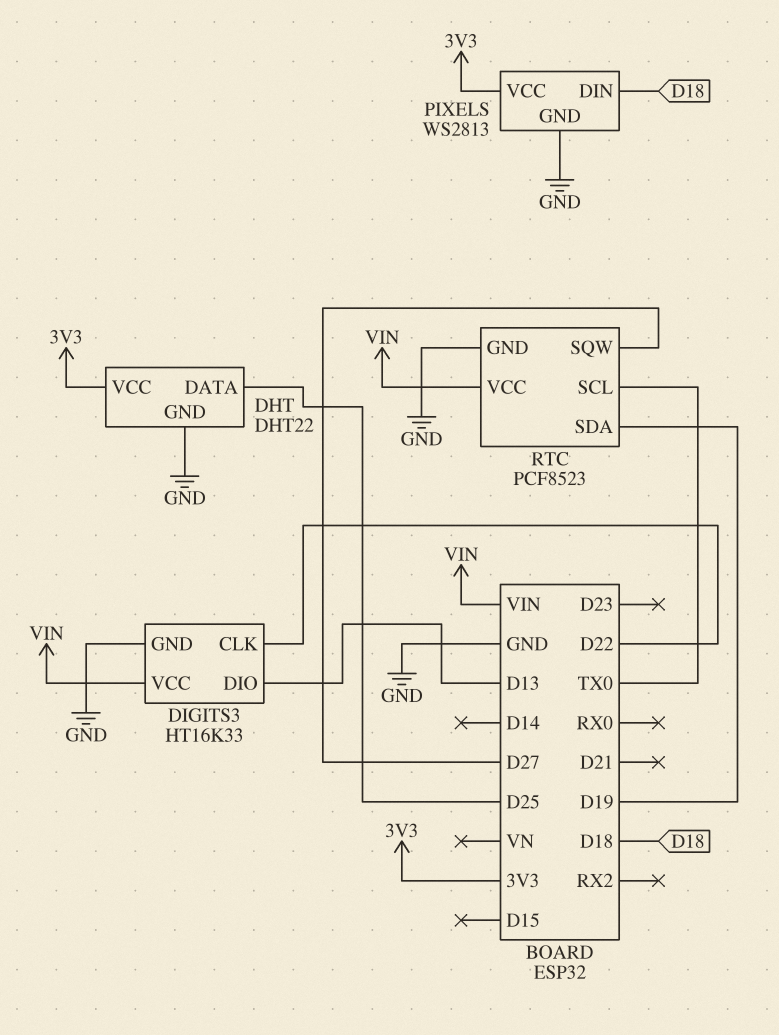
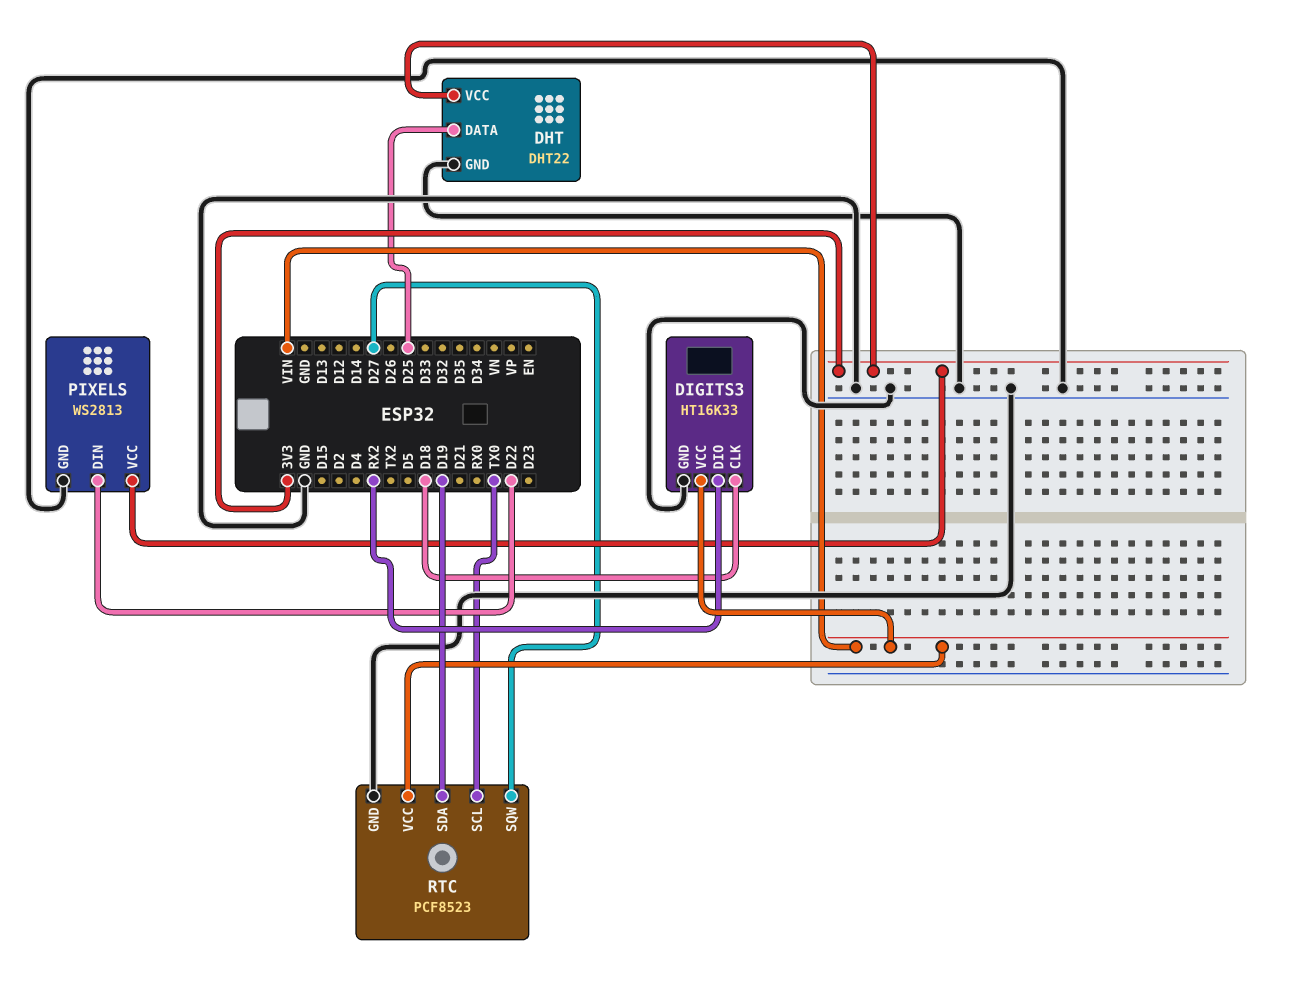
DIGITS3 pin CLK: D22 -> D18
DIGITS3 pin DIO: D13 -> RX2
PIXELS pin DIN: D18 -> D22

